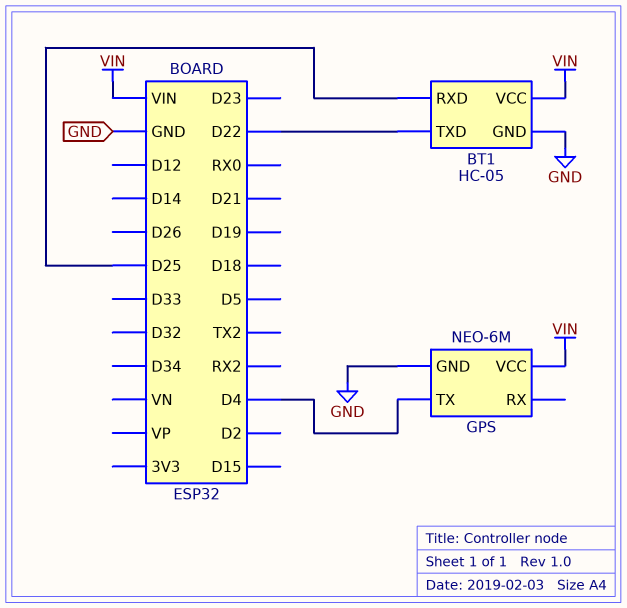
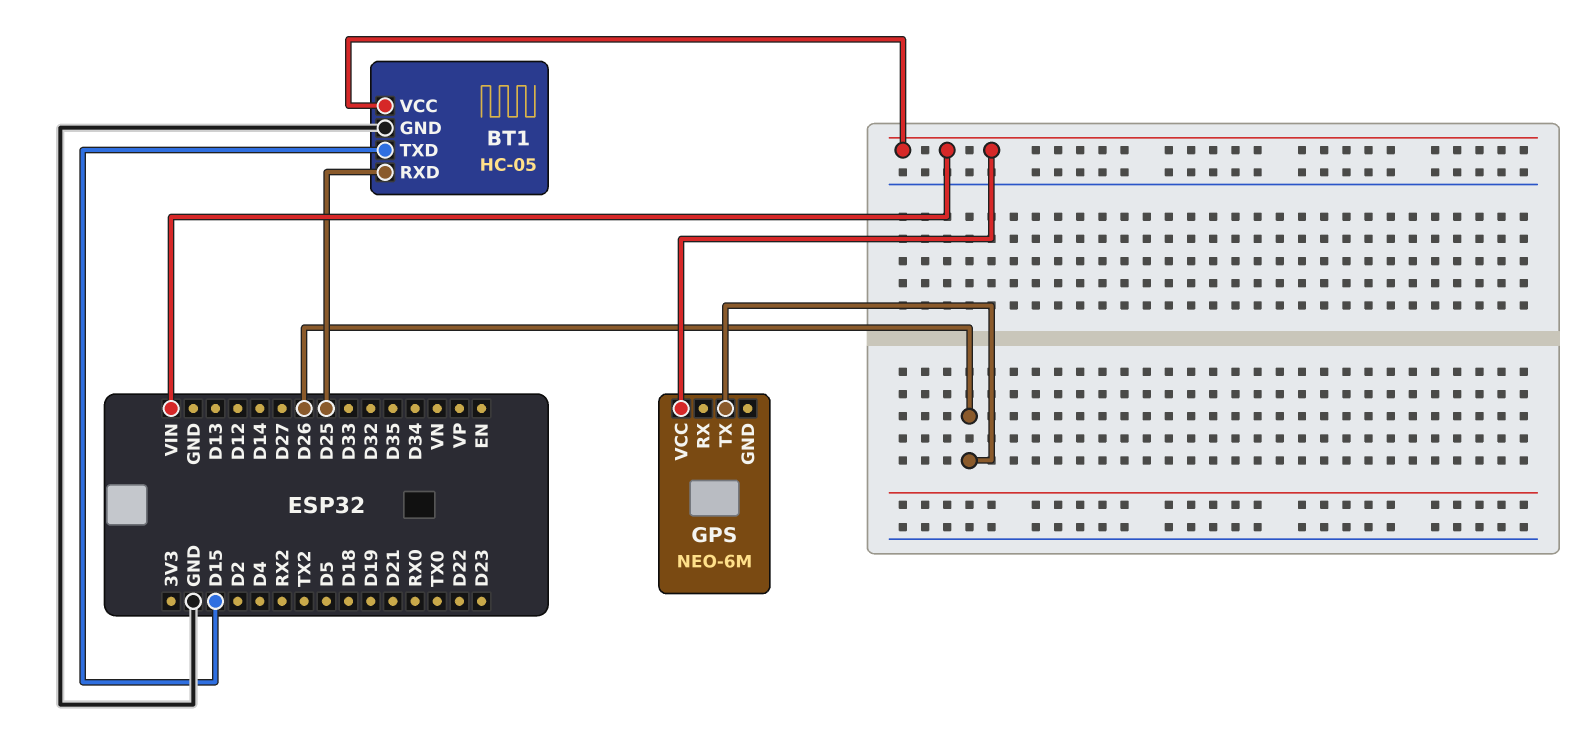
BT1 pin TXD: D22 -> D15
GPS pin GND: GND -> none
GPS pin TX: D4 -> D26

